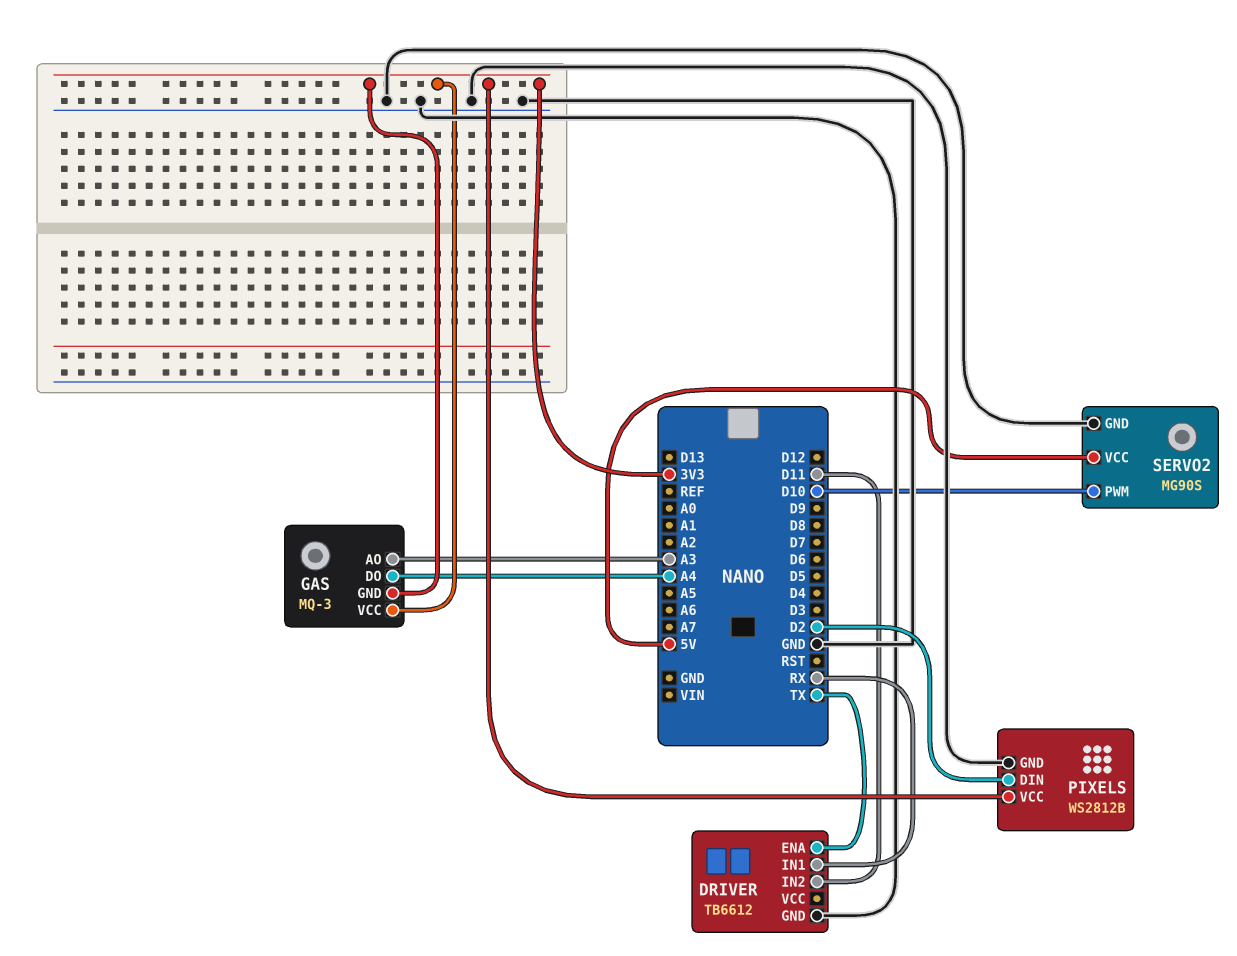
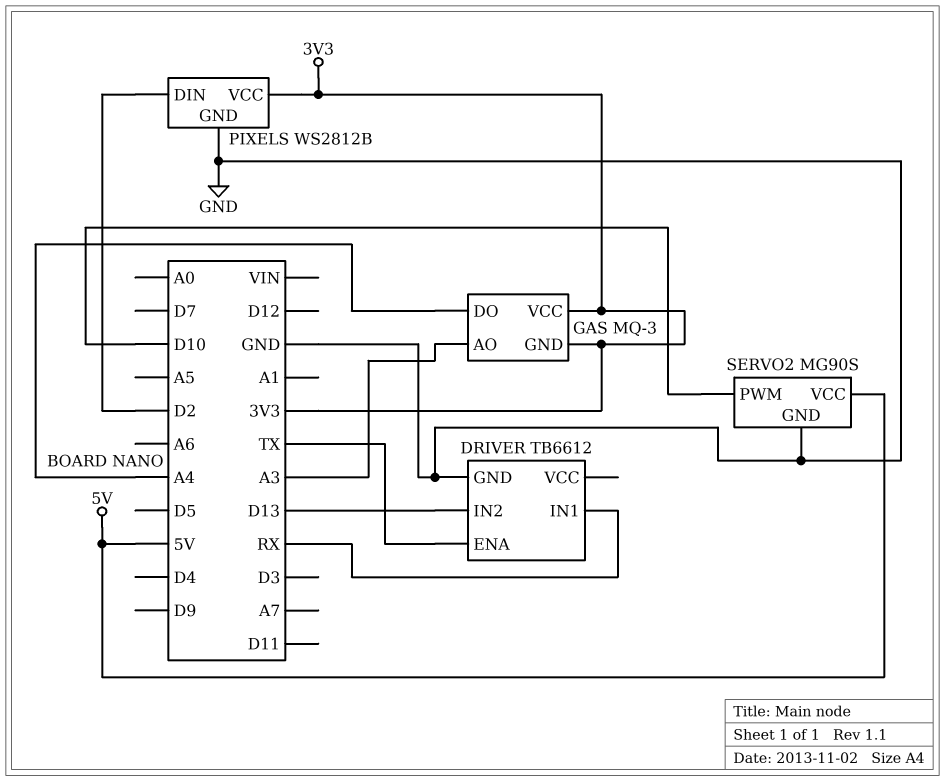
DRIVER pin IN2: D11 -> D13

